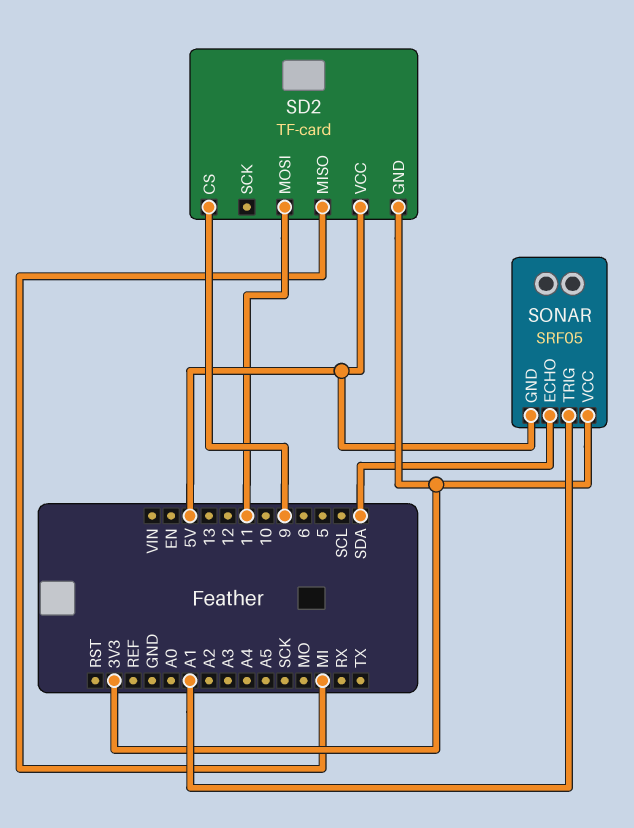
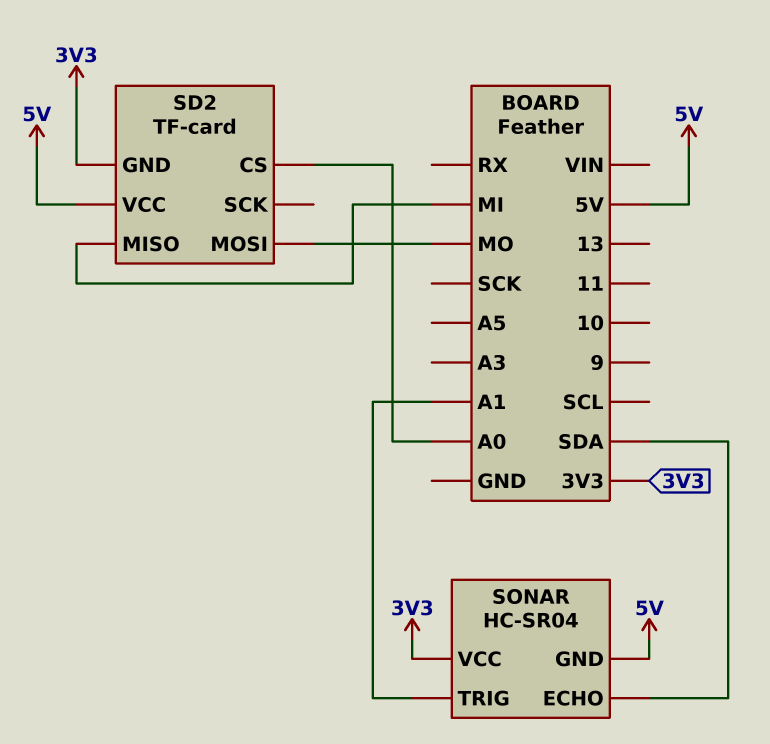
SD2 pin CS: 9 -> A0
SD2 pin MOSI: 11 -> MO
SONAR: SRF05 -> HC-SR04

